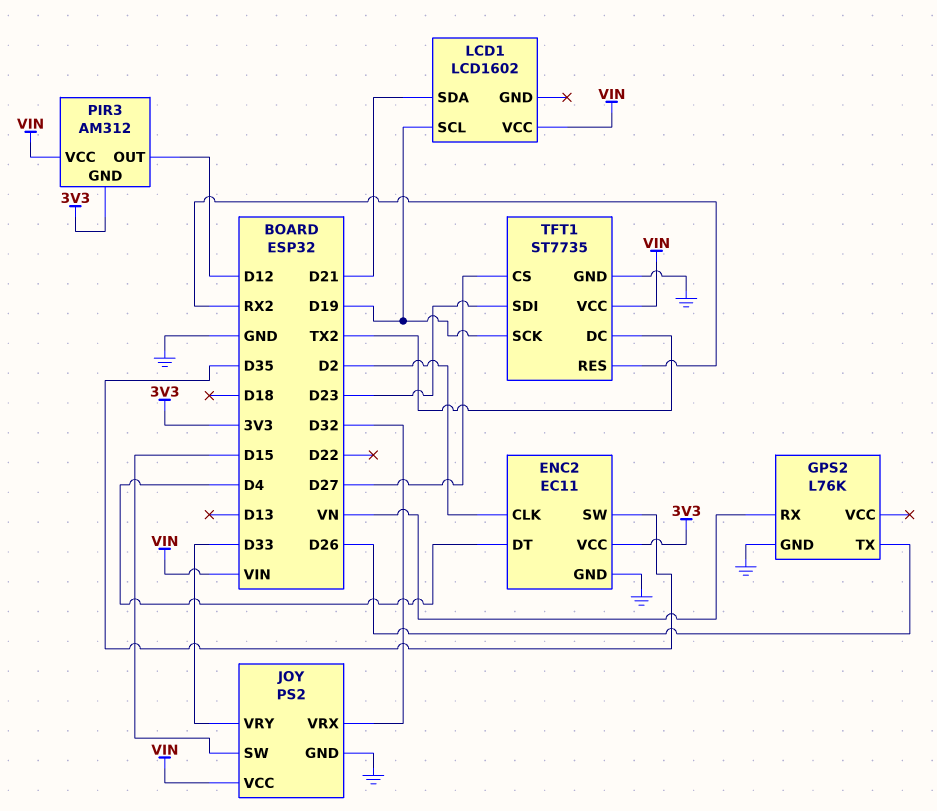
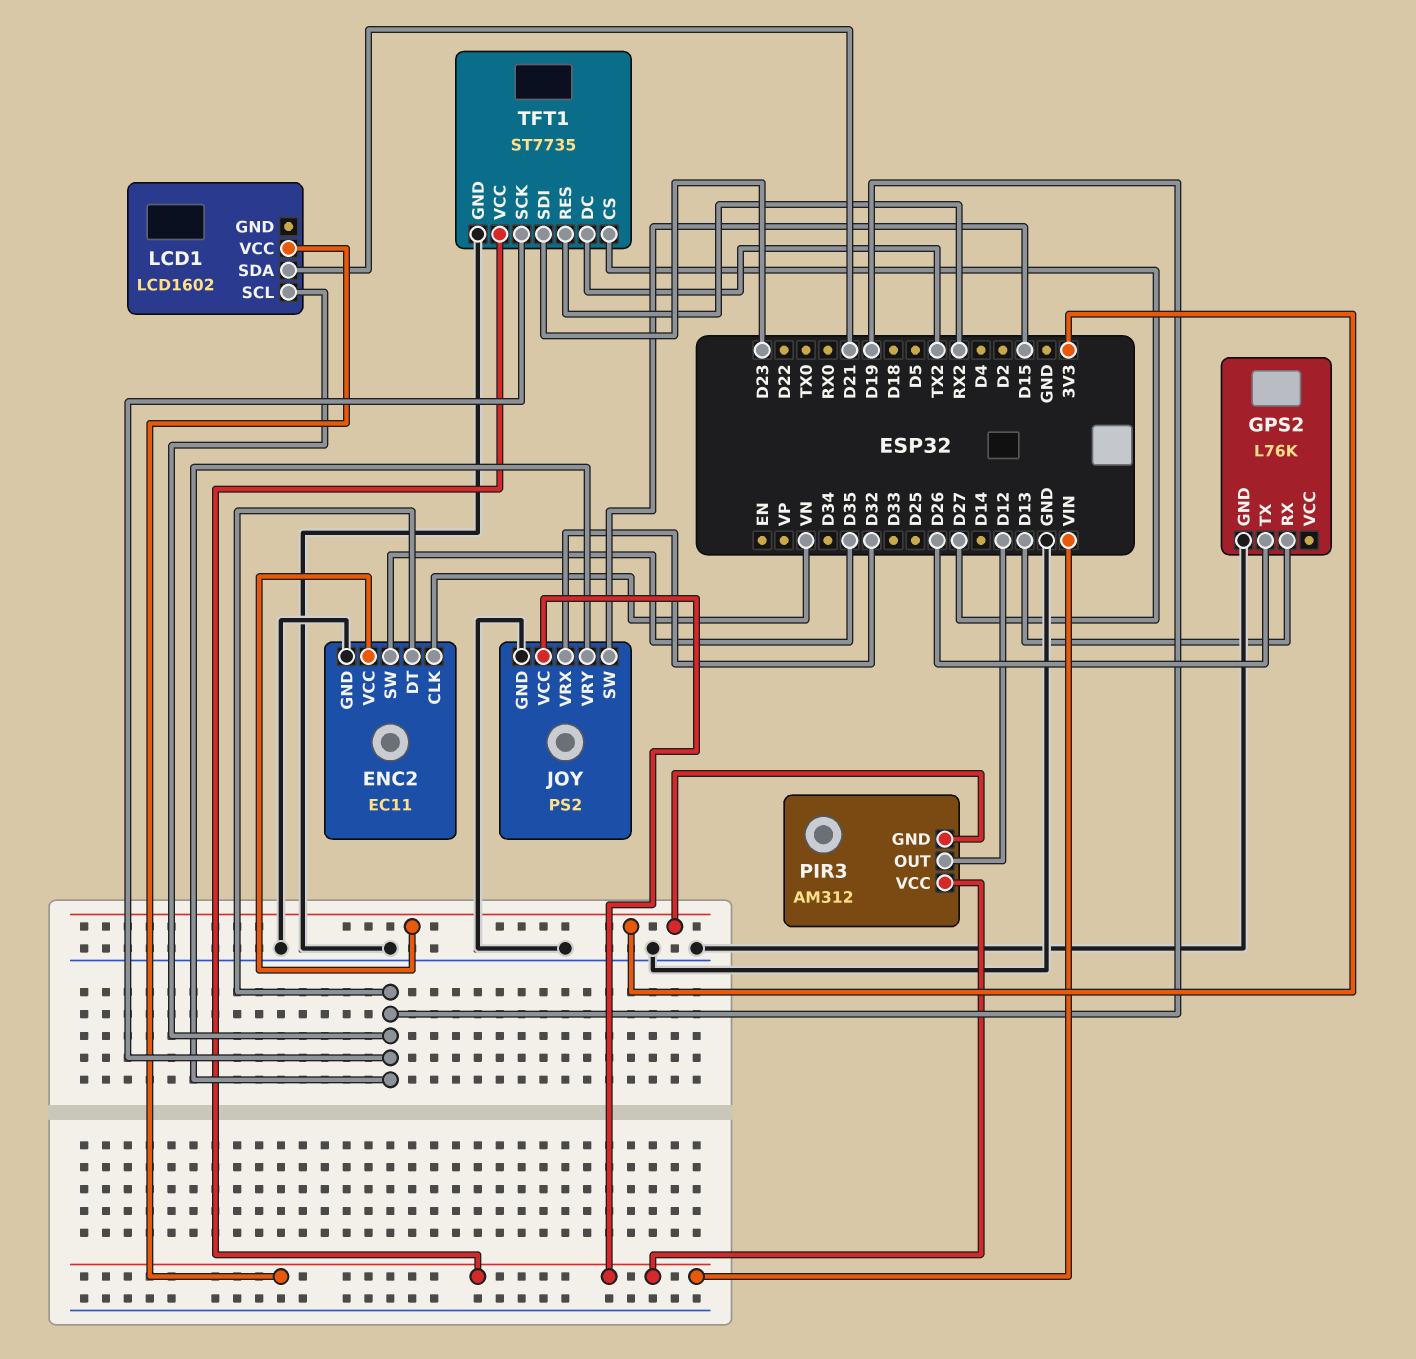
ENC2 pin CLK: D2 -> VN
ENC2 pin DT: D4 -> D19
GPS2 pin RX: VN -> D13
JOY pin VRY: D33 -> D19

